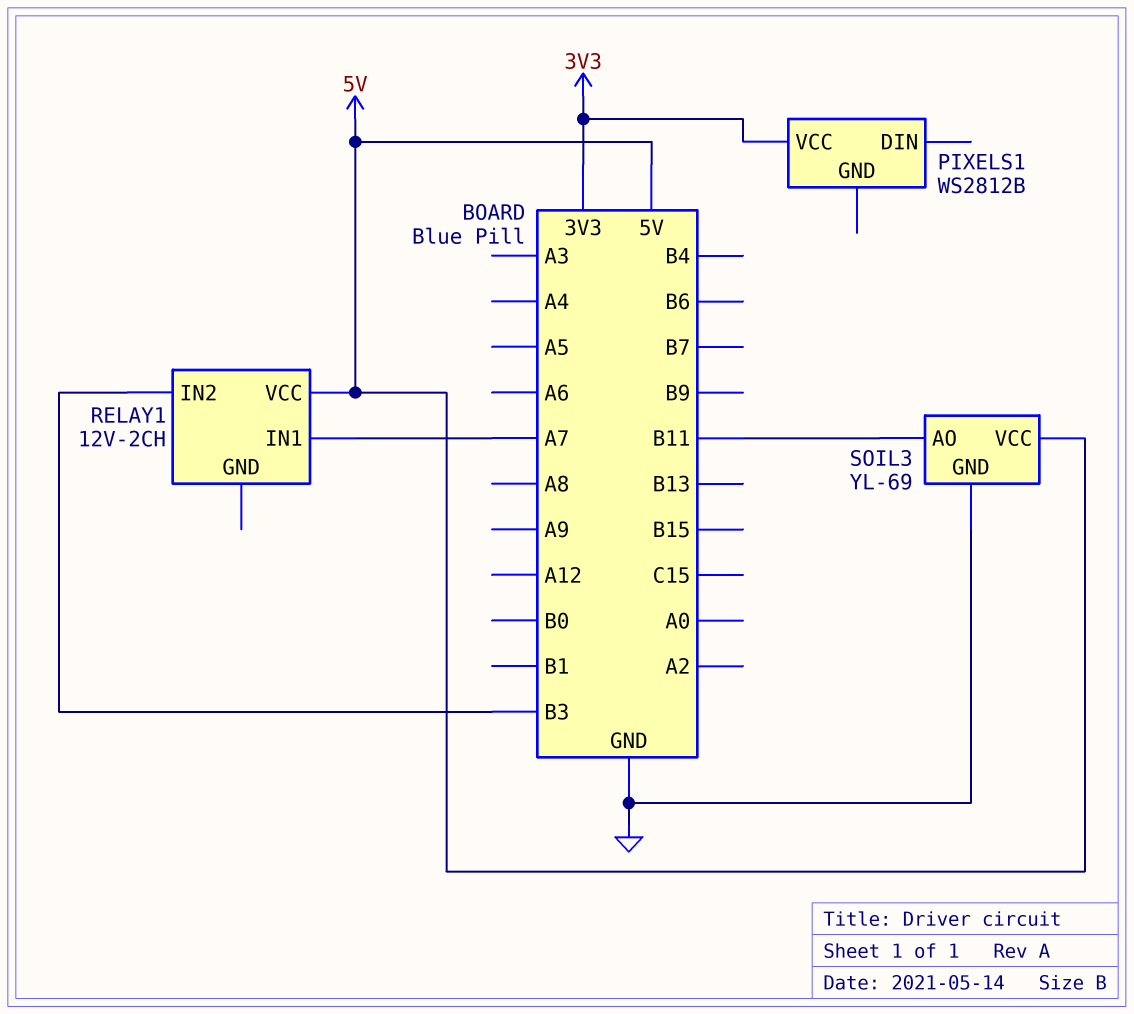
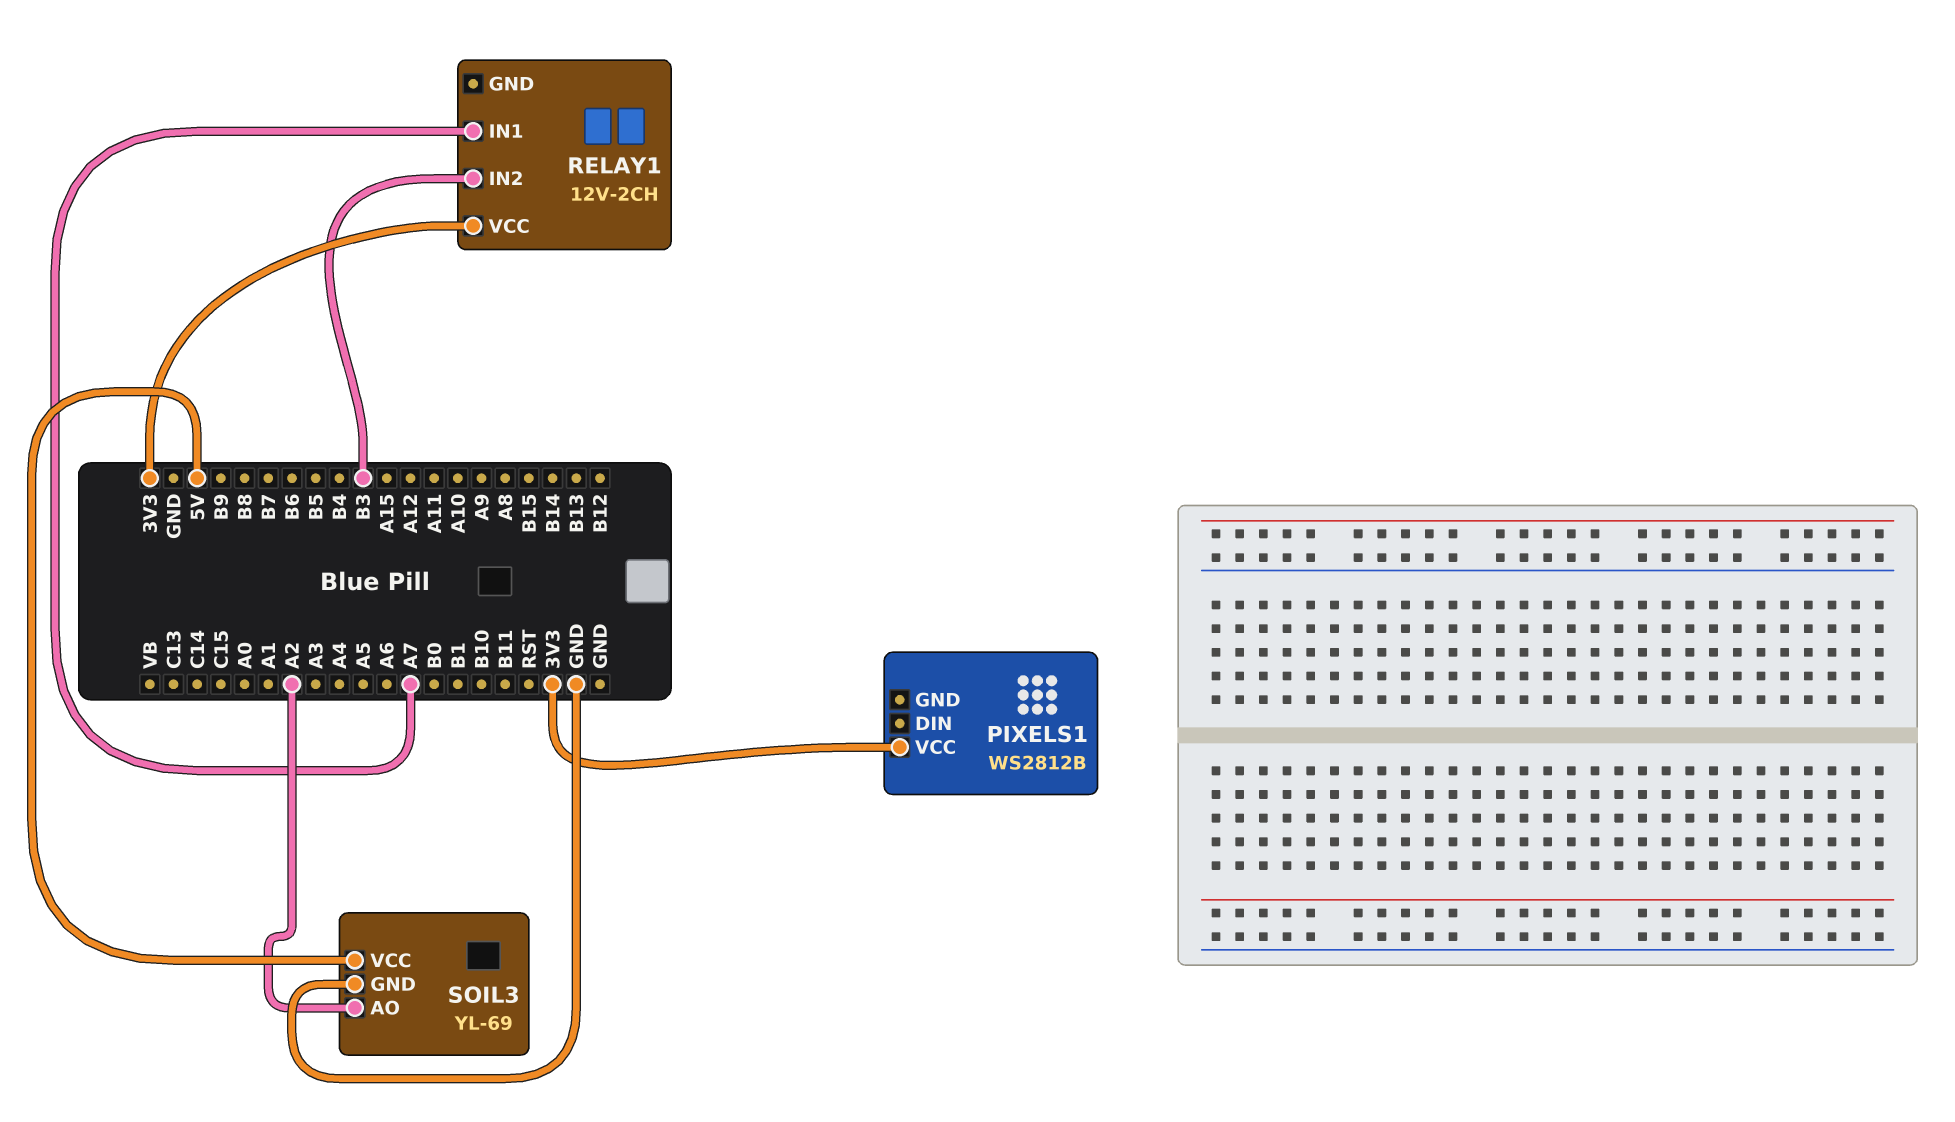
RELAY1 pin VCC: 5V -> 3V3
SOIL3 pin AO: B11 -> A2

